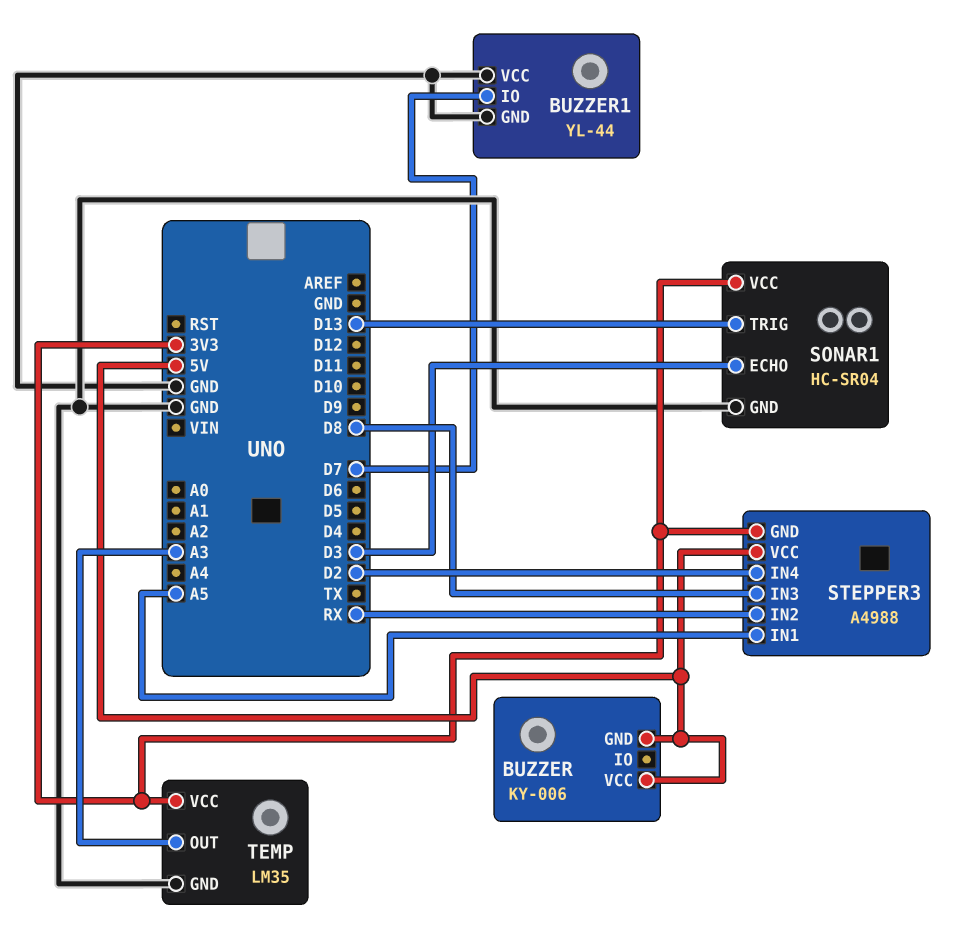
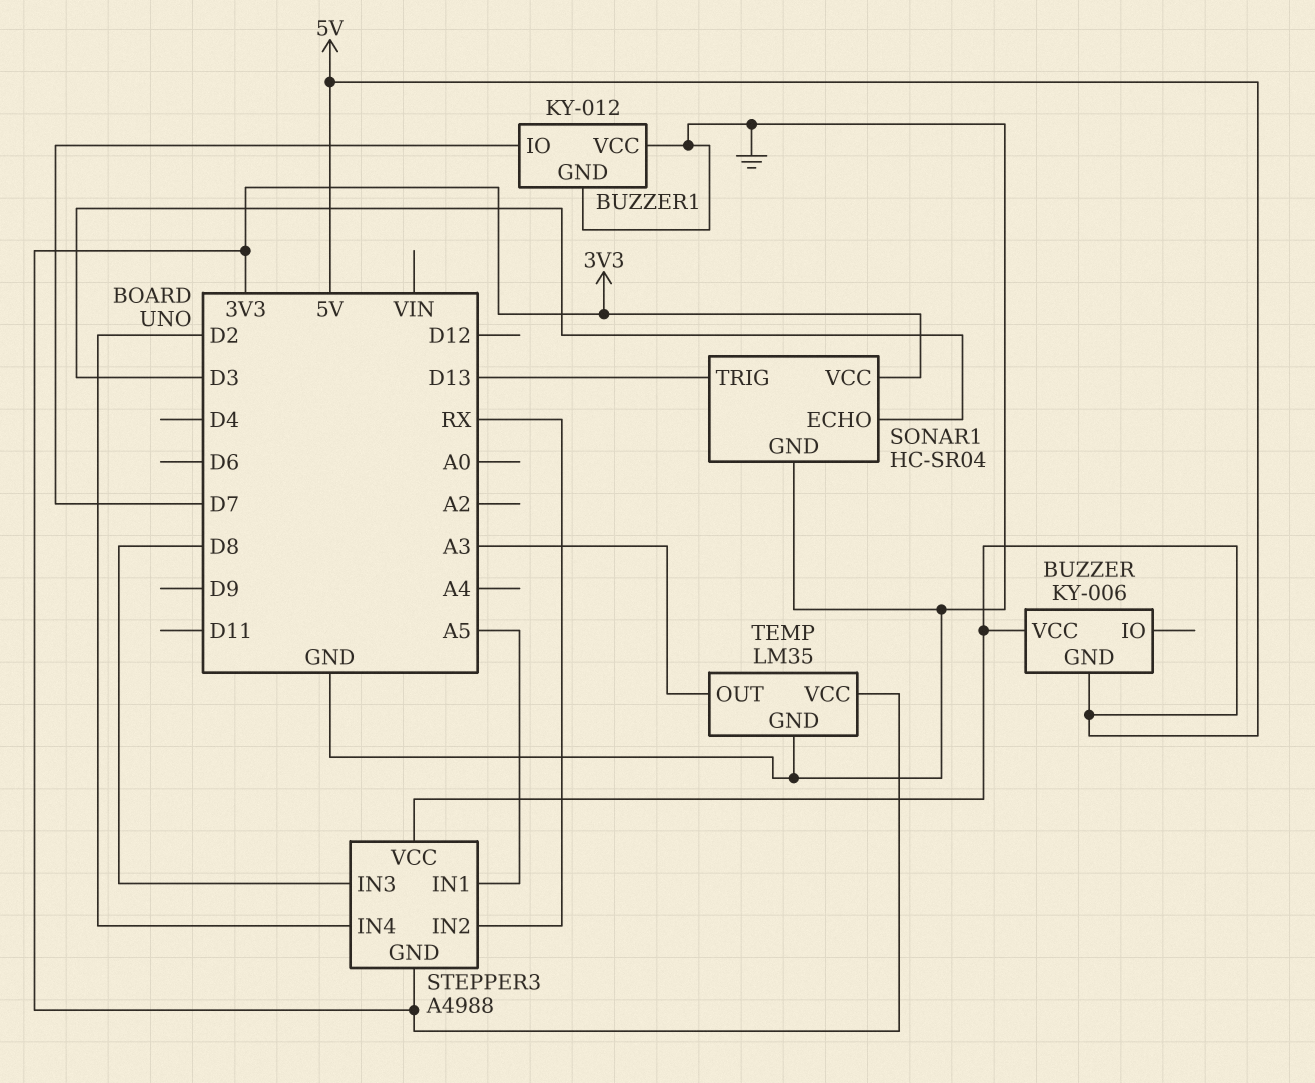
BUZZER1: YL-44 -> KY-012

